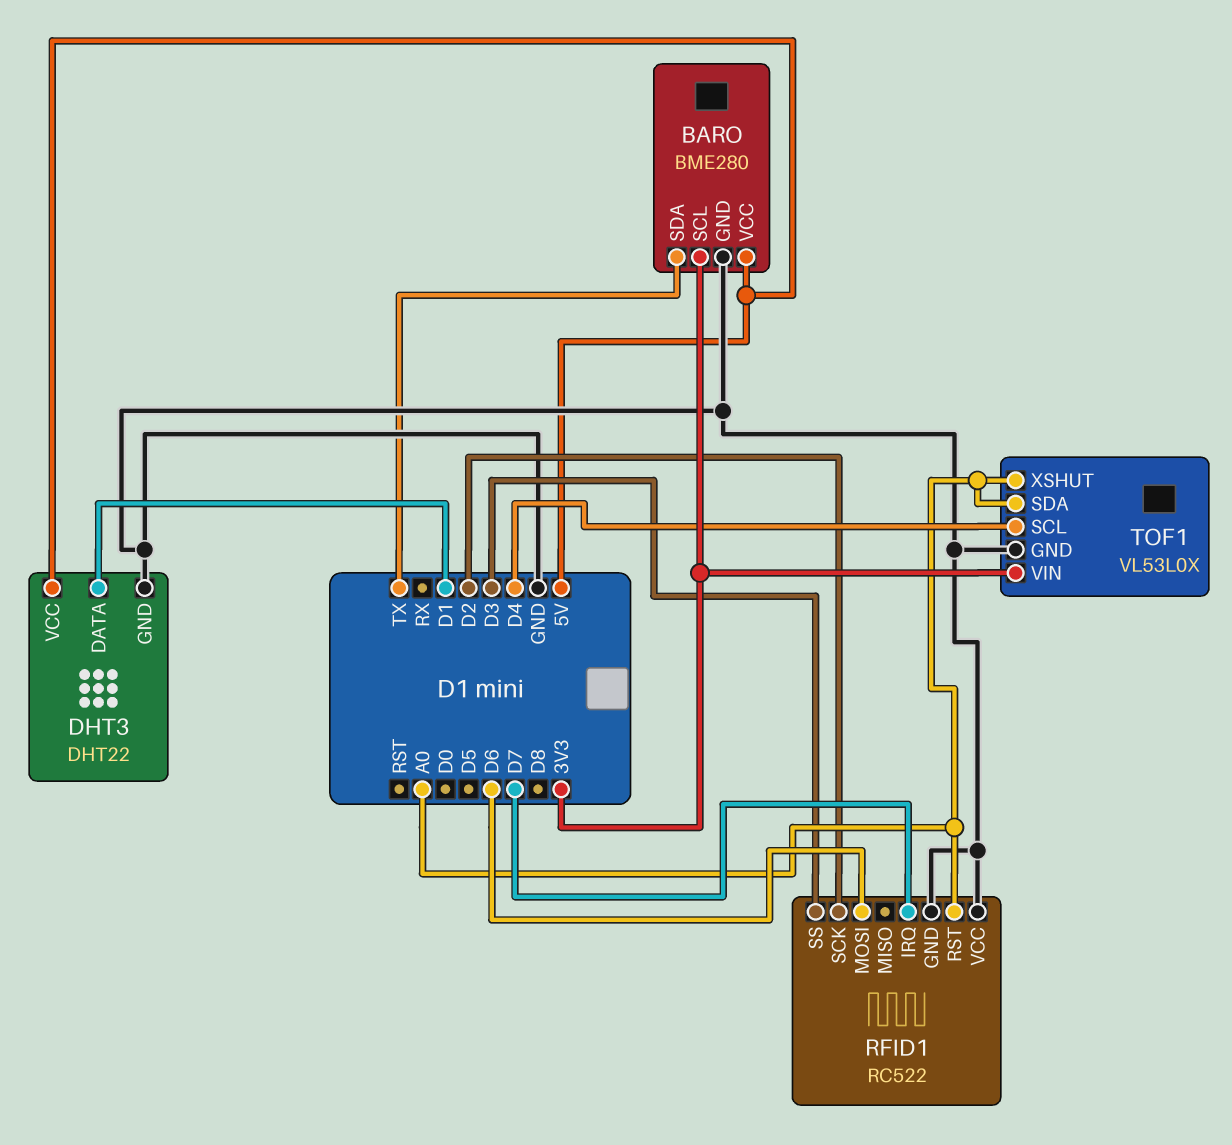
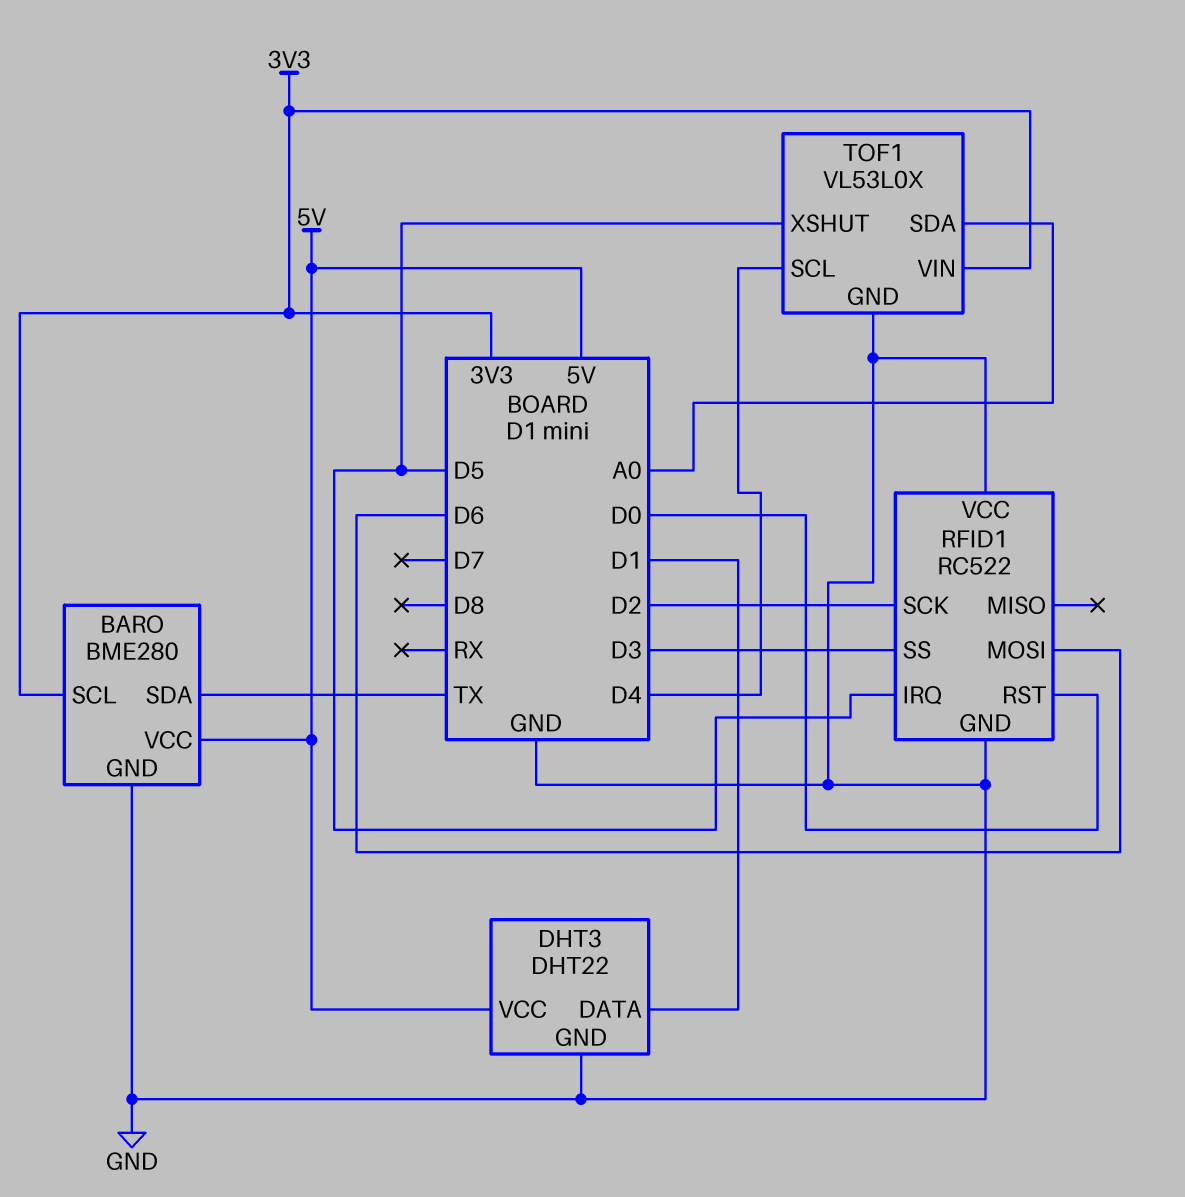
RFID1 pin IRQ: D7 -> D5
RFID1 pin RST: A0 -> D0
TOF1 pin XSHUT: A0 -> D5

